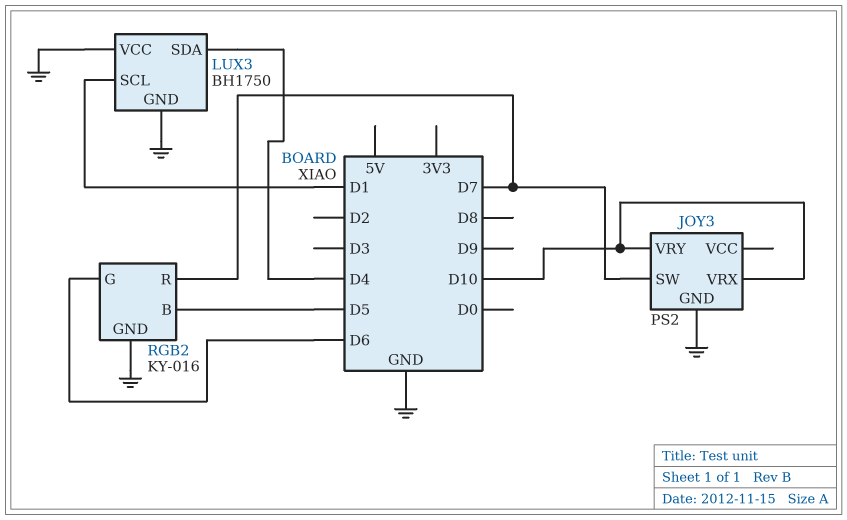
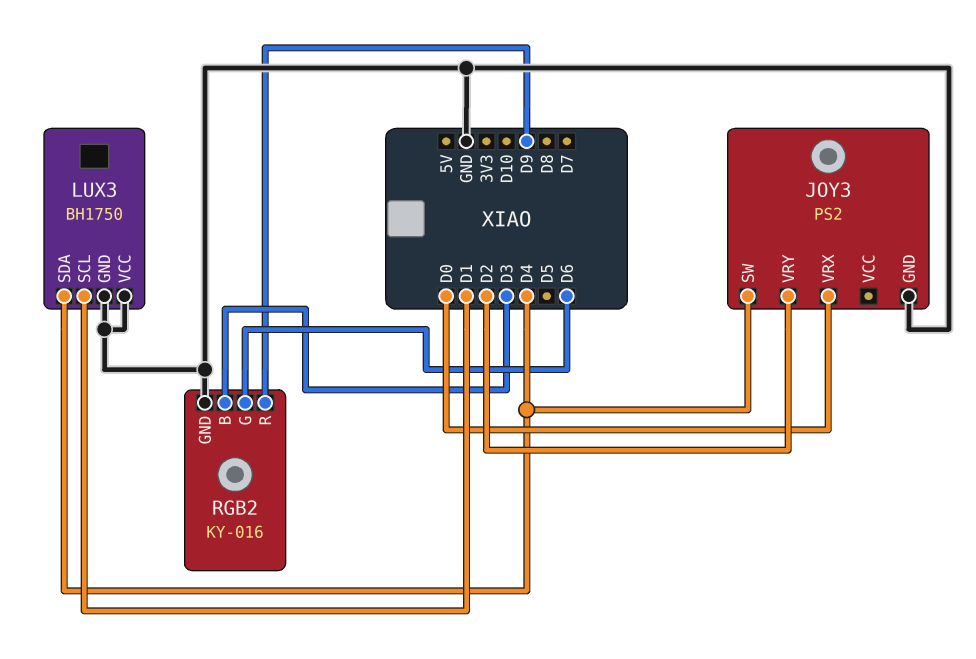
JOY3 pin SW: D7 -> D4
JOY3 pin VRX: D10 -> D0
JOY3 pin VRY: D10 -> D2
RGB2 pin B: D5 -> D3
RGB2 pin R: D7 -> D9

